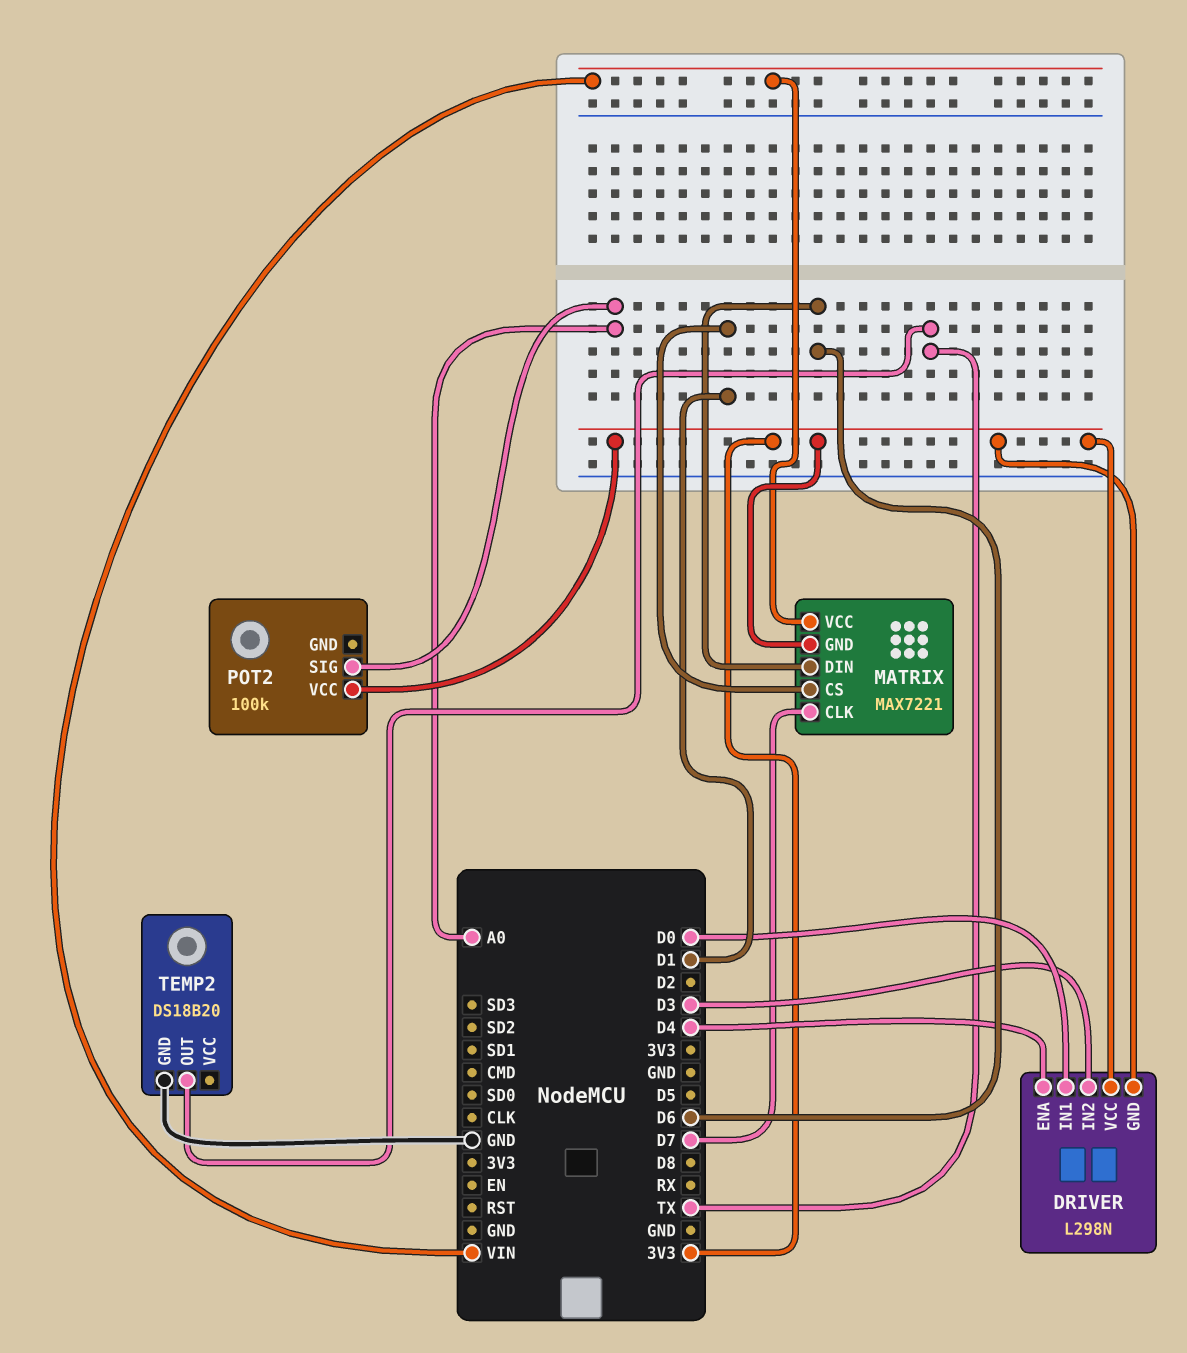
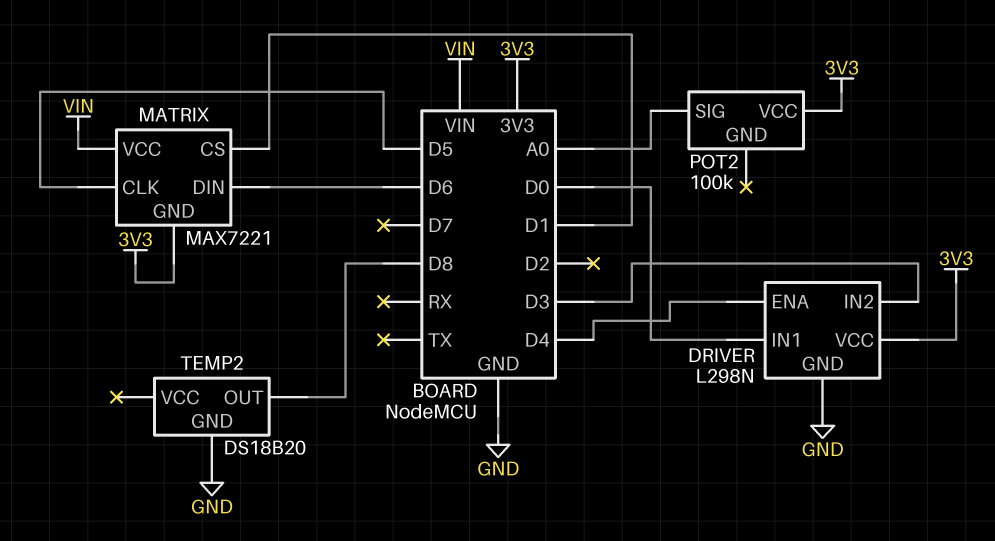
DRIVER pin GND: 3V3 -> GND
MATRIX pin CLK: D7 -> D5
TEMP2 pin OUT: TX -> D8

